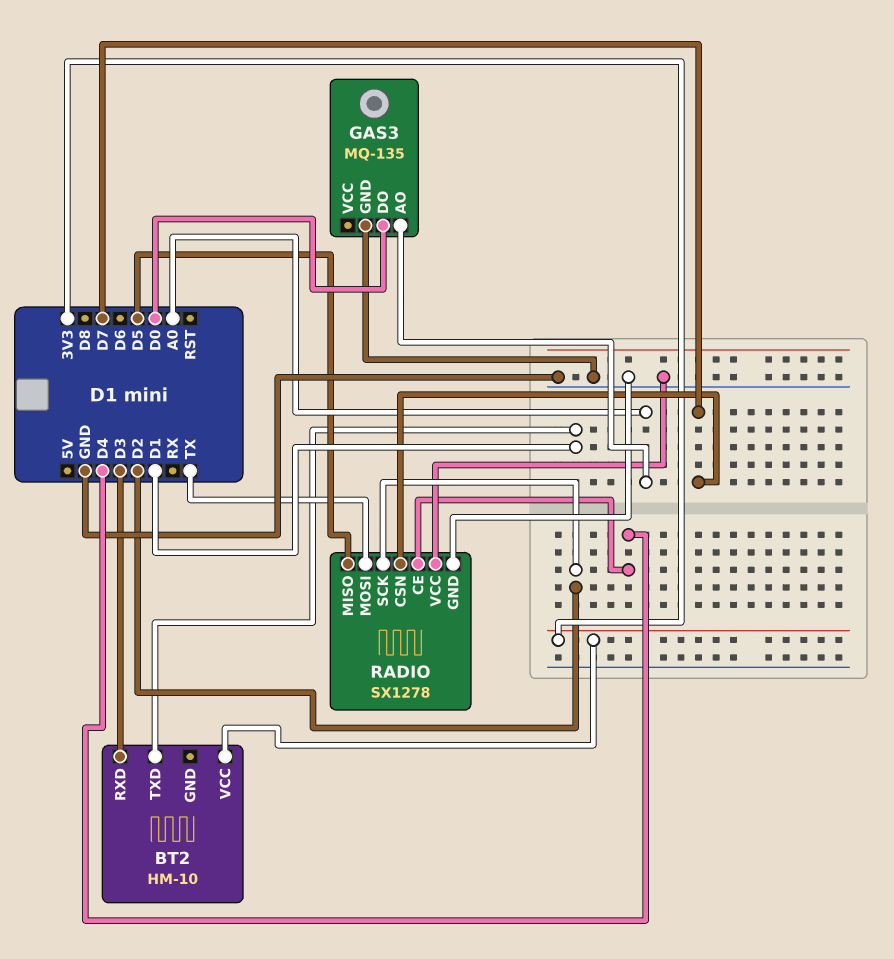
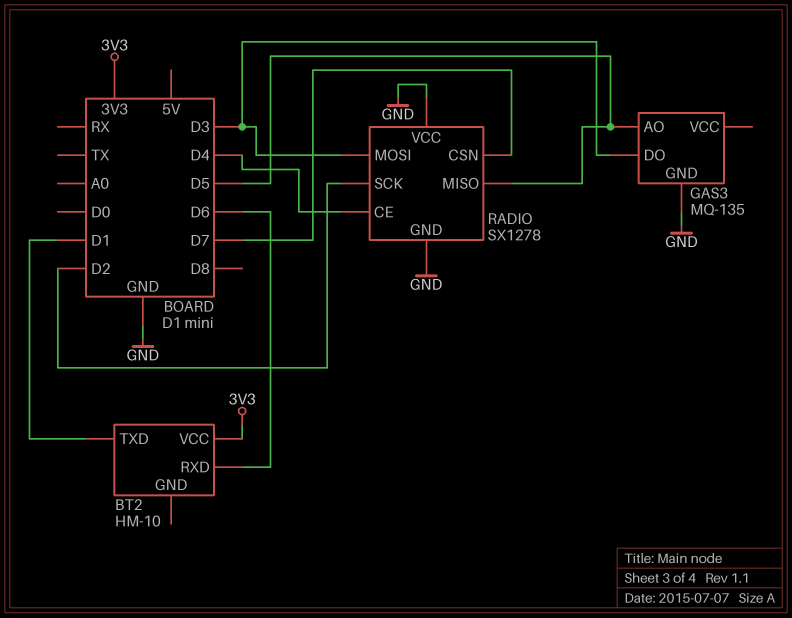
BT2 pin RXD: D3 -> D6
GAS3 pin AO: A0 -> D5
GAS3 pin DO: D0 -> D3
RADIO pin MOSI: TX -> D3

